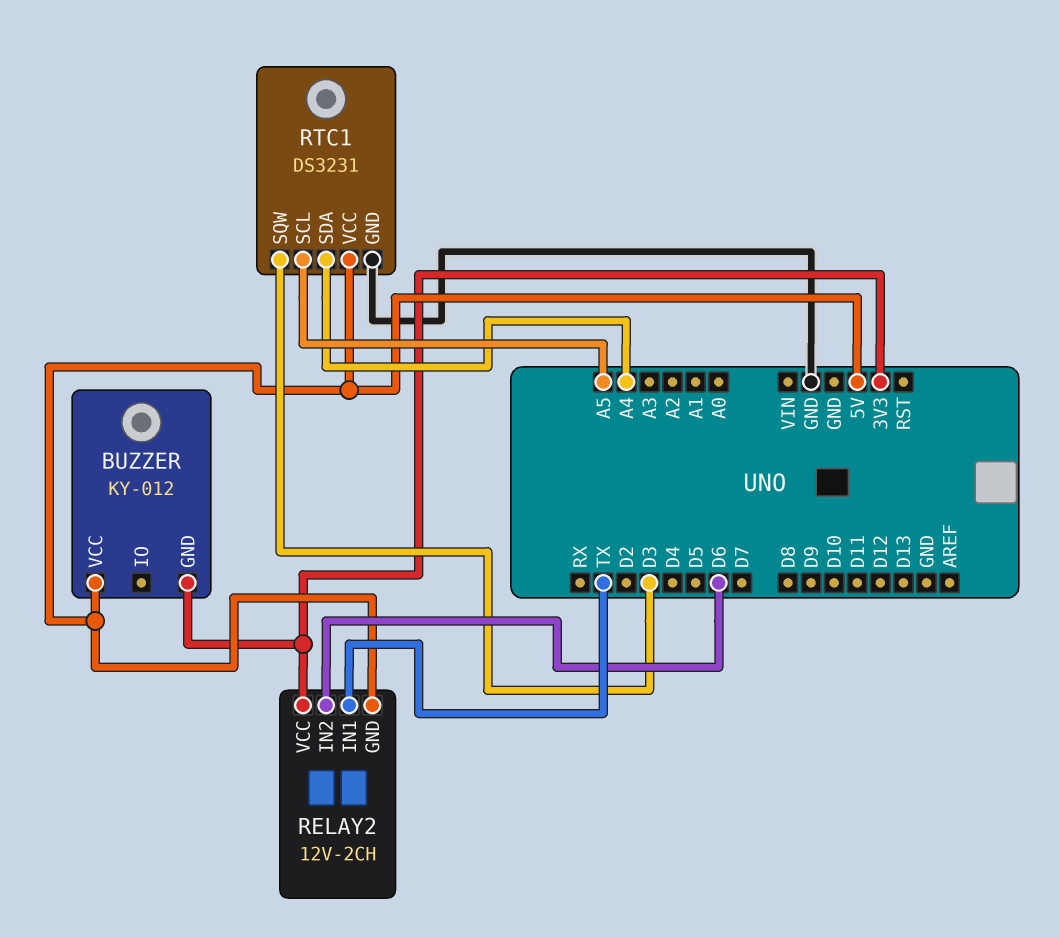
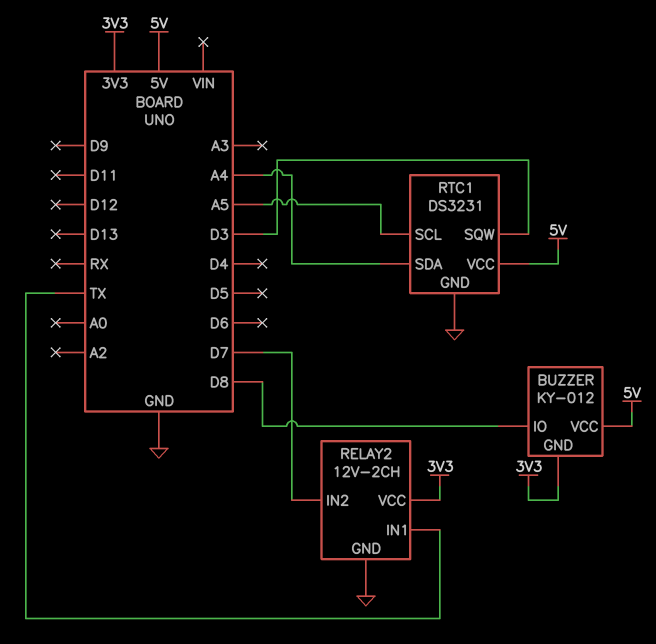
BUZZER pin IO: none -> D8
RELAY2 pin GND: 5V -> GND
RELAY2 pin IN2: D6 -> D7

